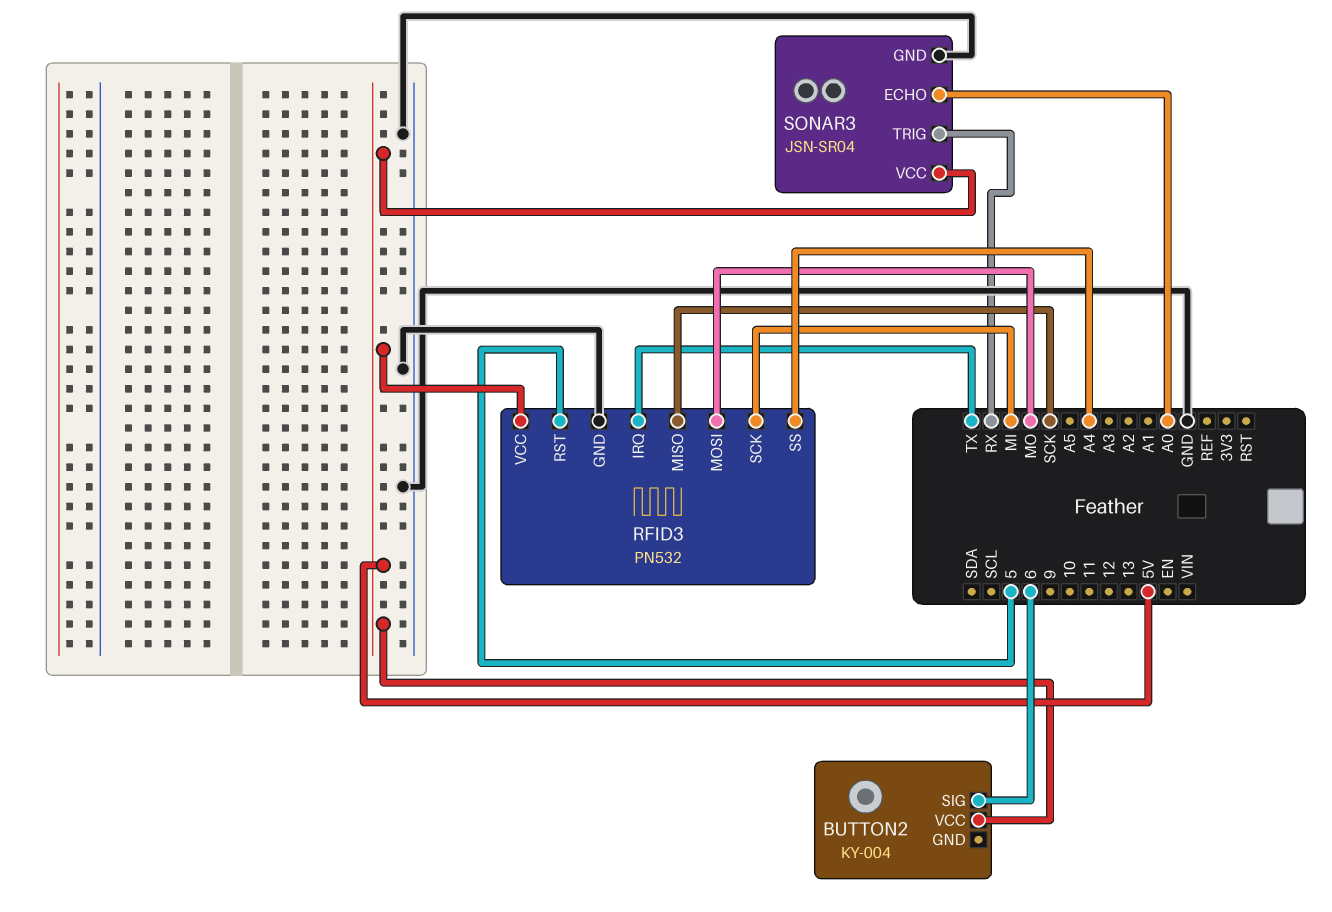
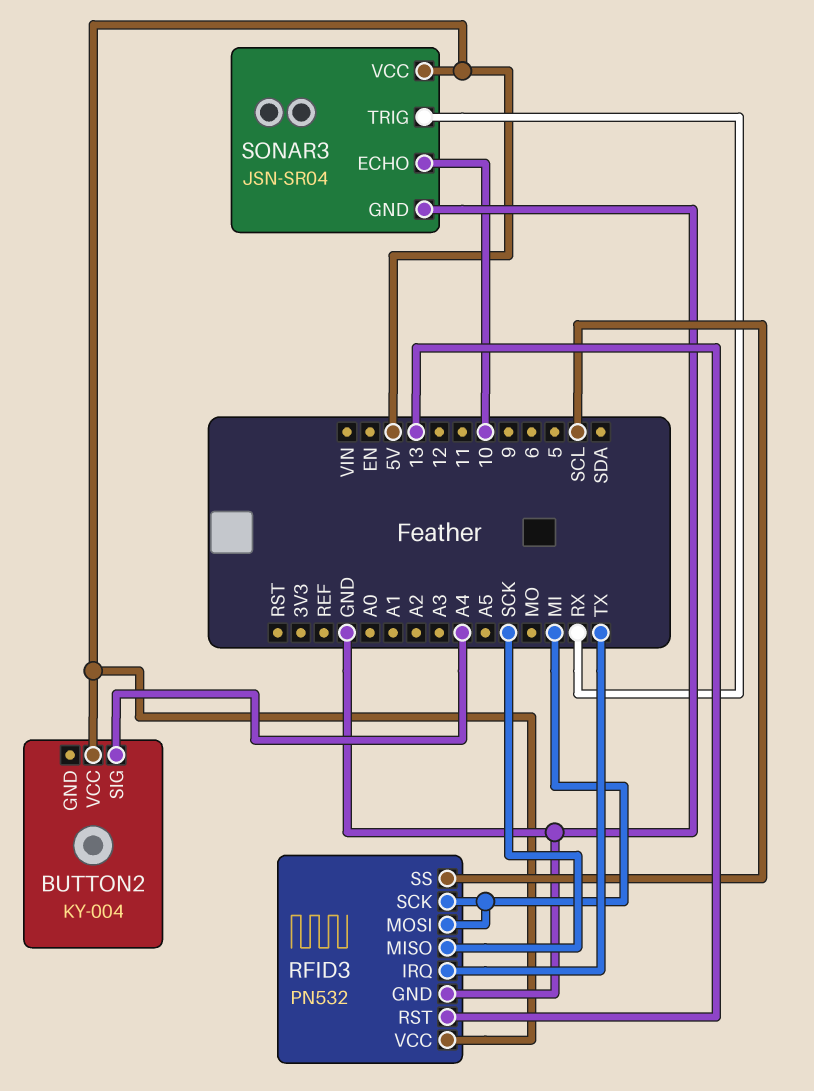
BUTTON2 pin SIG: 6 -> A4
RFID3 pin MOSI: MO -> MI
RFID3 pin RST: 5 -> 13
RFID3 pin SS: A4 -> SCL
SONAR3 pin ECHO: A0 -> 10

